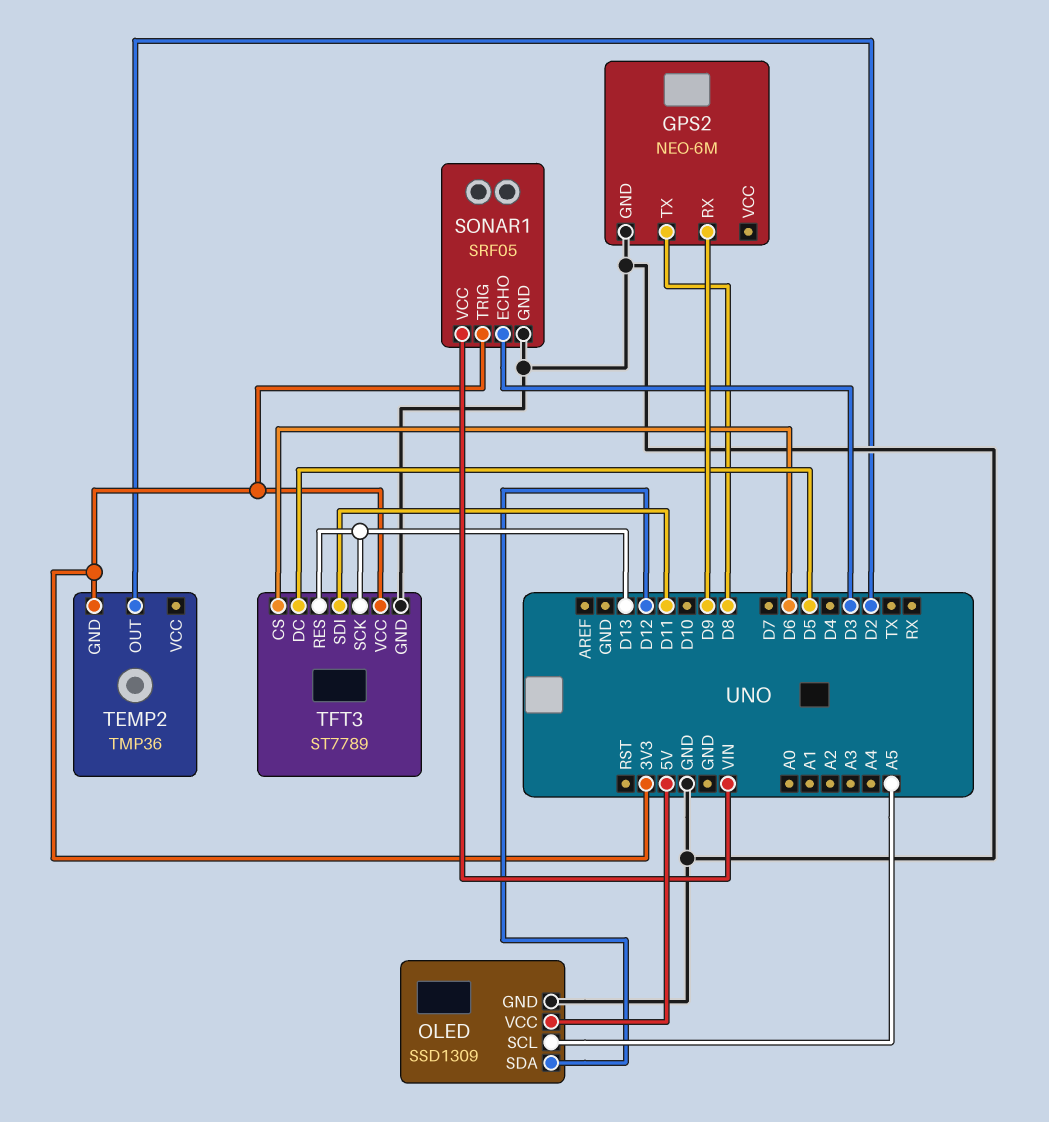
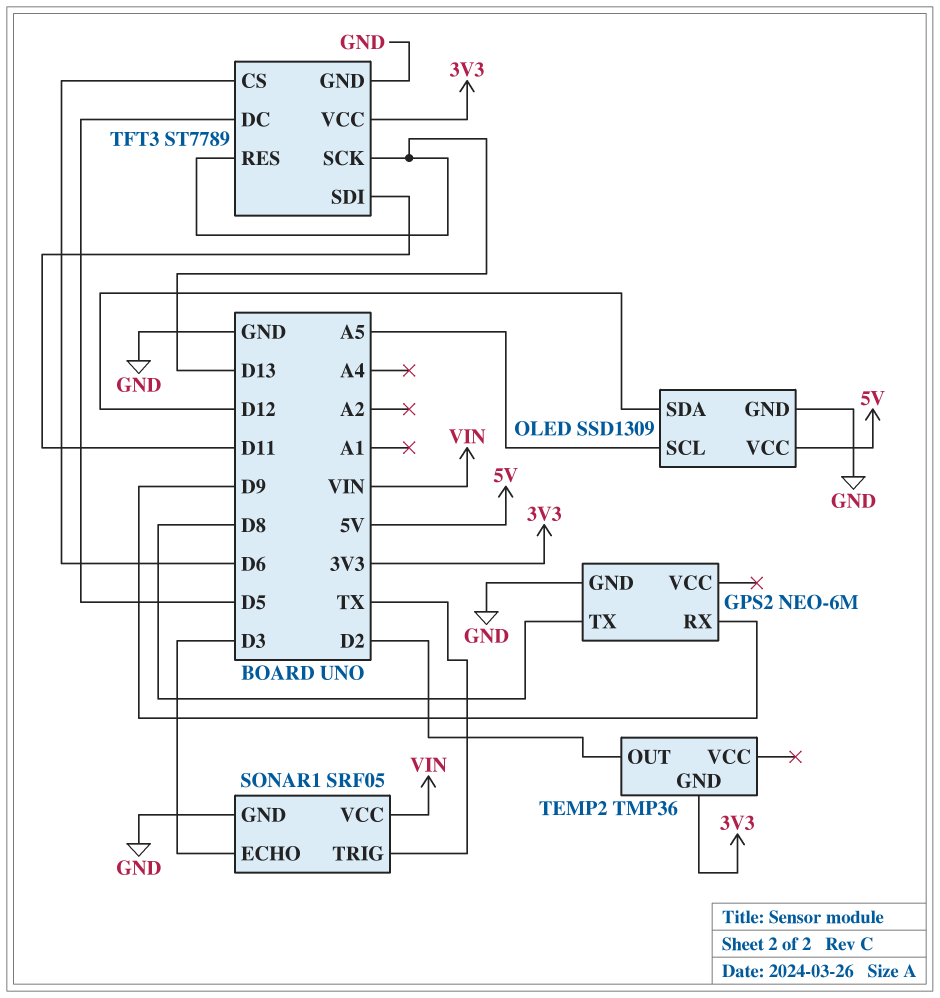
SONAR1 pin TRIG: 3V3 -> TX

